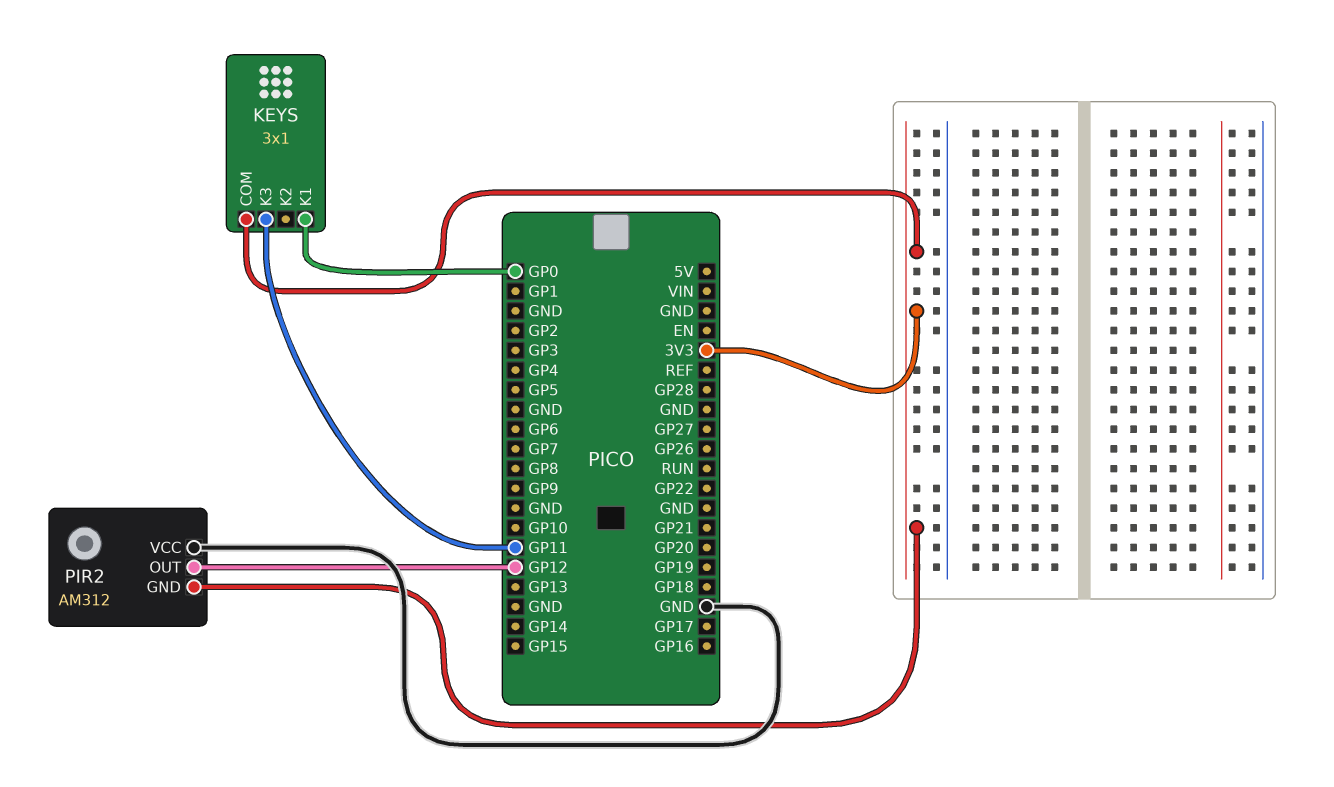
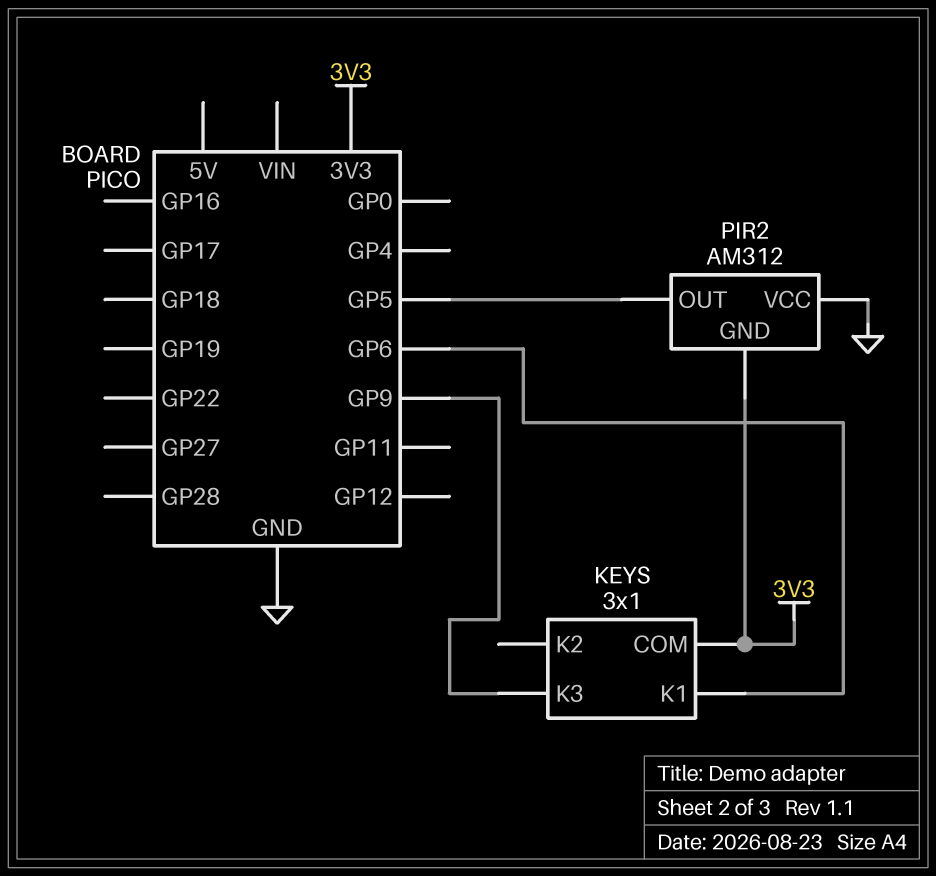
KEYS pin K1: GP0 -> GP6
KEYS pin K3: GP11 -> GP9
PIR2 pin OUT: GP12 -> GP5

